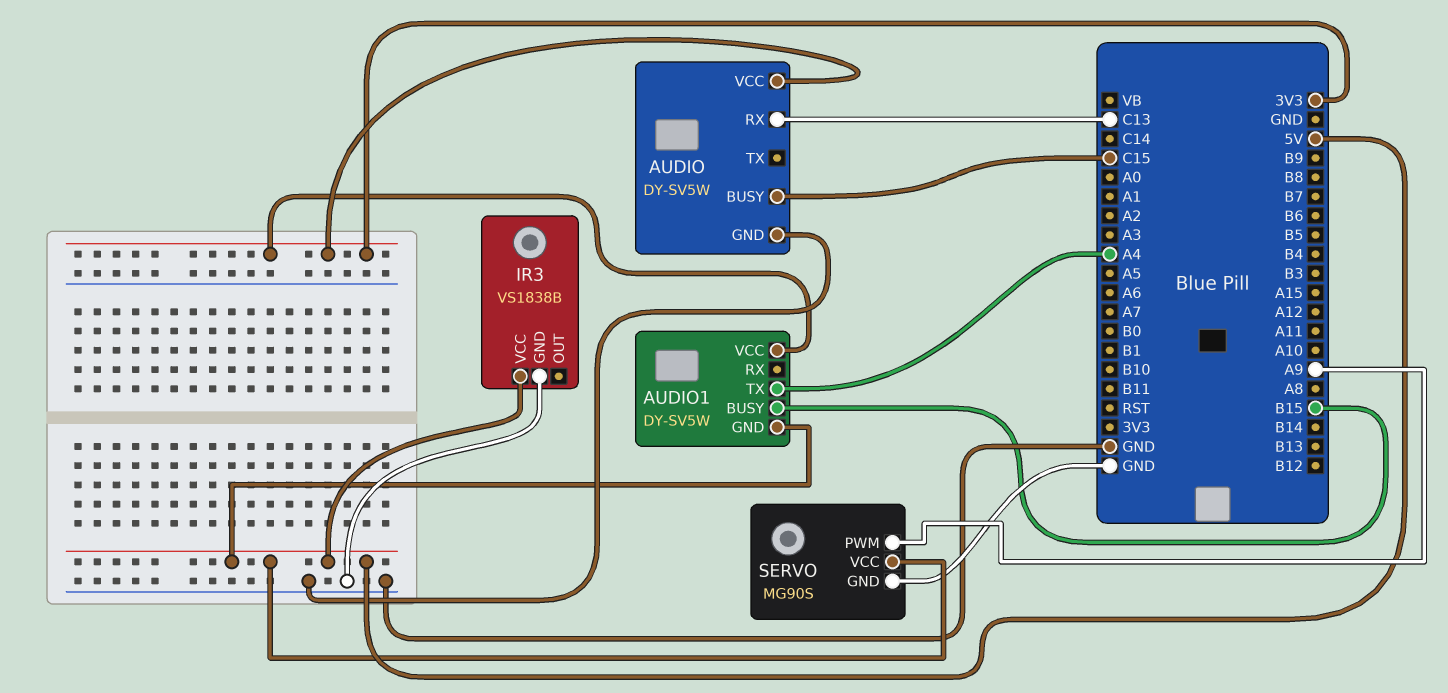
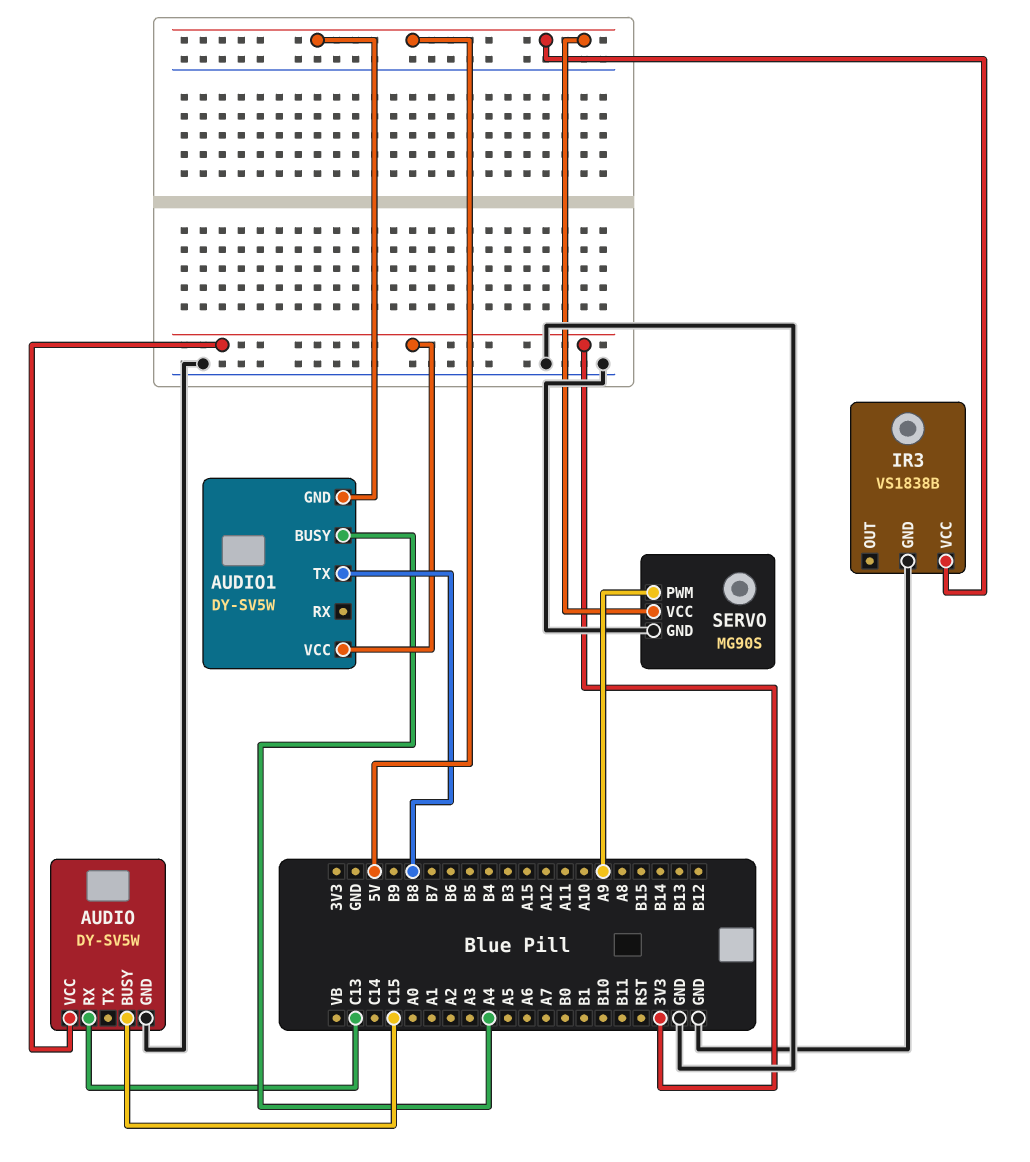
AUDIO1 pin BUSY: B15 -> A4
AUDIO1 pin TX: A4 -> B8

